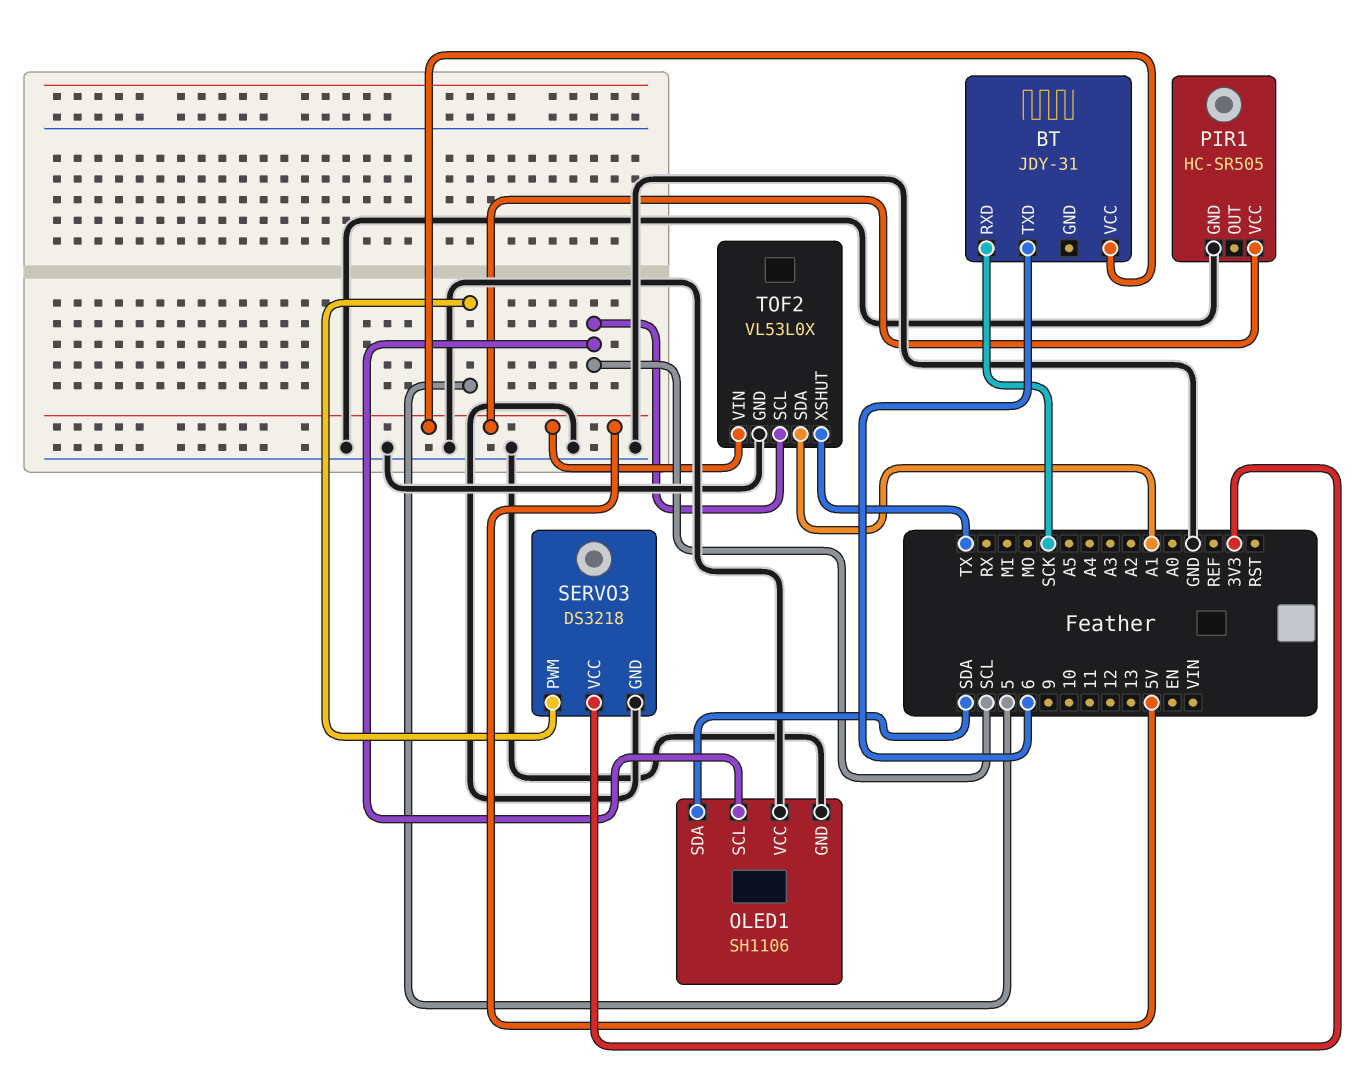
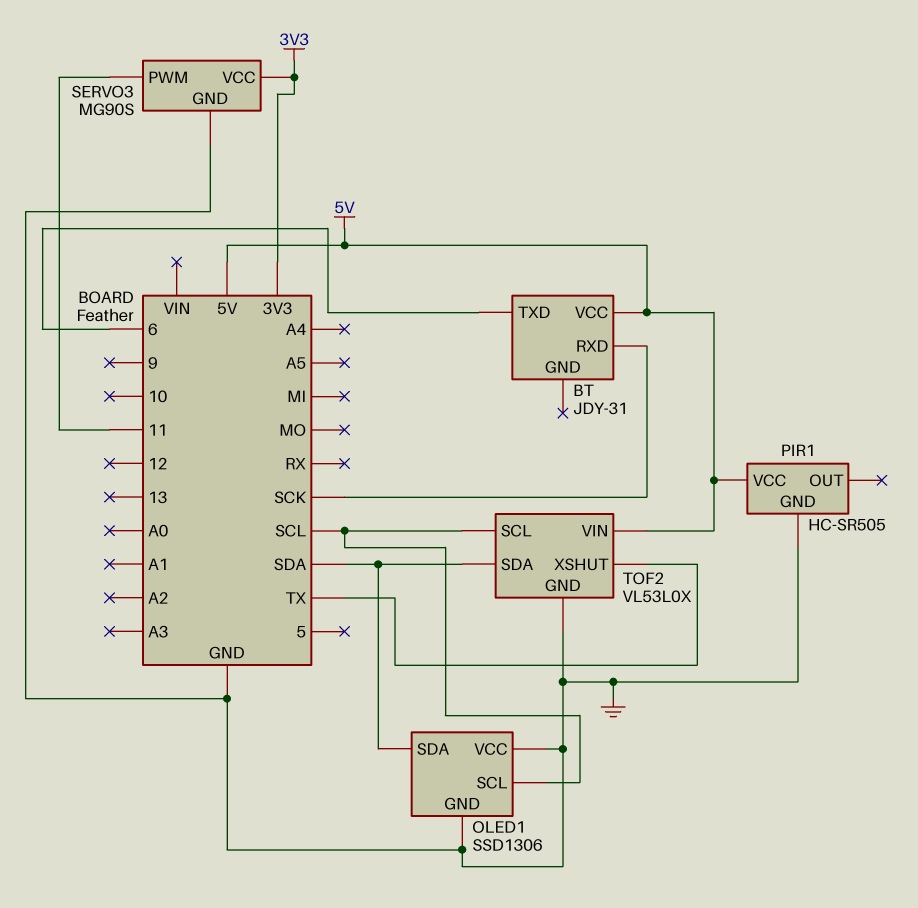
OLED1: SH1106 -> SSD1306
SERVO3: DS3218 -> MG90S
SERVO3 pin PWM: 5 -> 11
TOF2 pin SDA: A1 -> SDA

